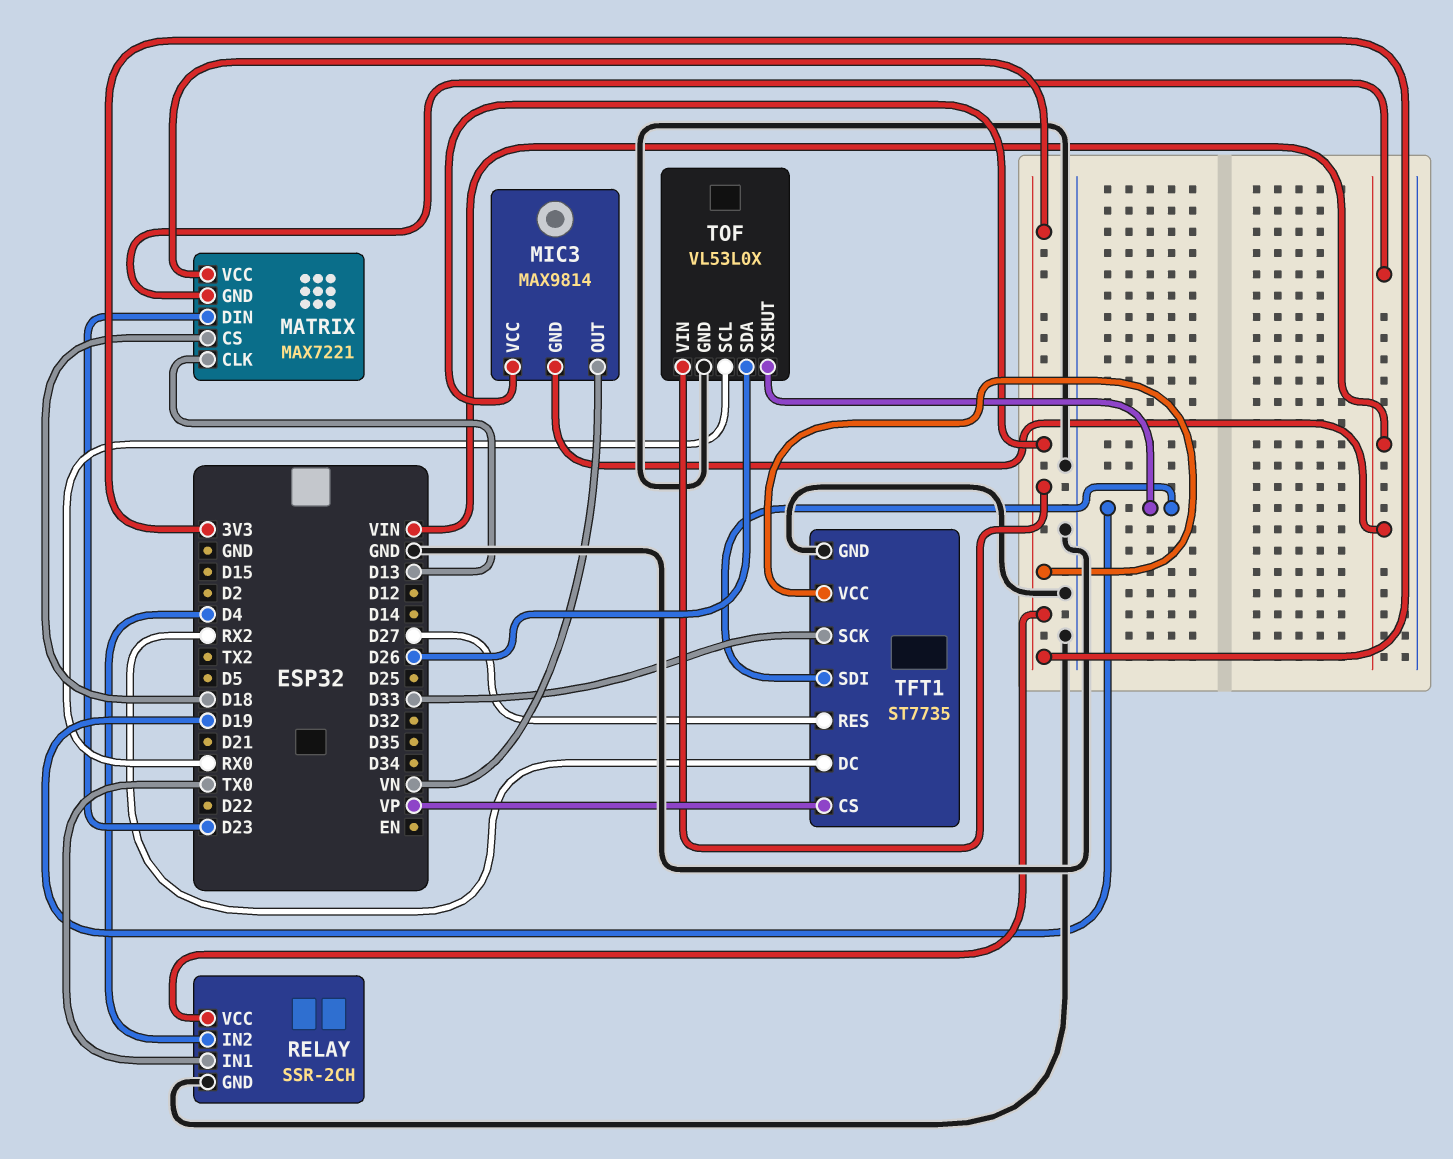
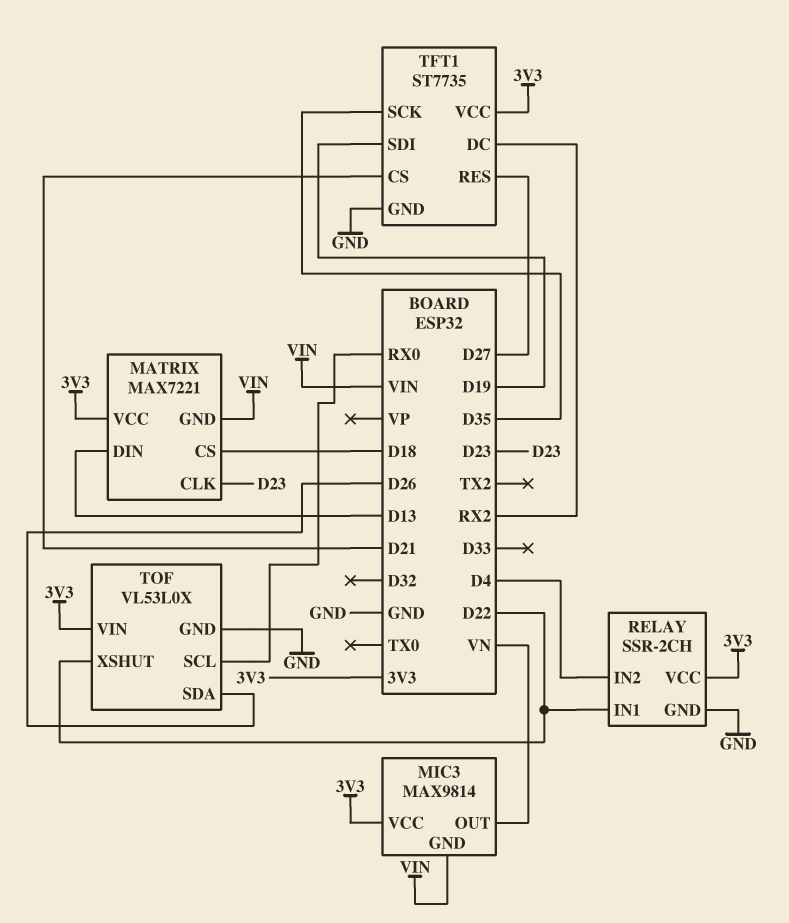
MATRIX pin CLK: D13 -> D23
MATRIX pin DIN: D23 -> D13
RELAY pin IN1: TX0 -> D22
TFT1 pin CS: VP -> D21
TFT1 pin SCK: D33 -> D35
TOF pin XSHUT: D19 -> D22

